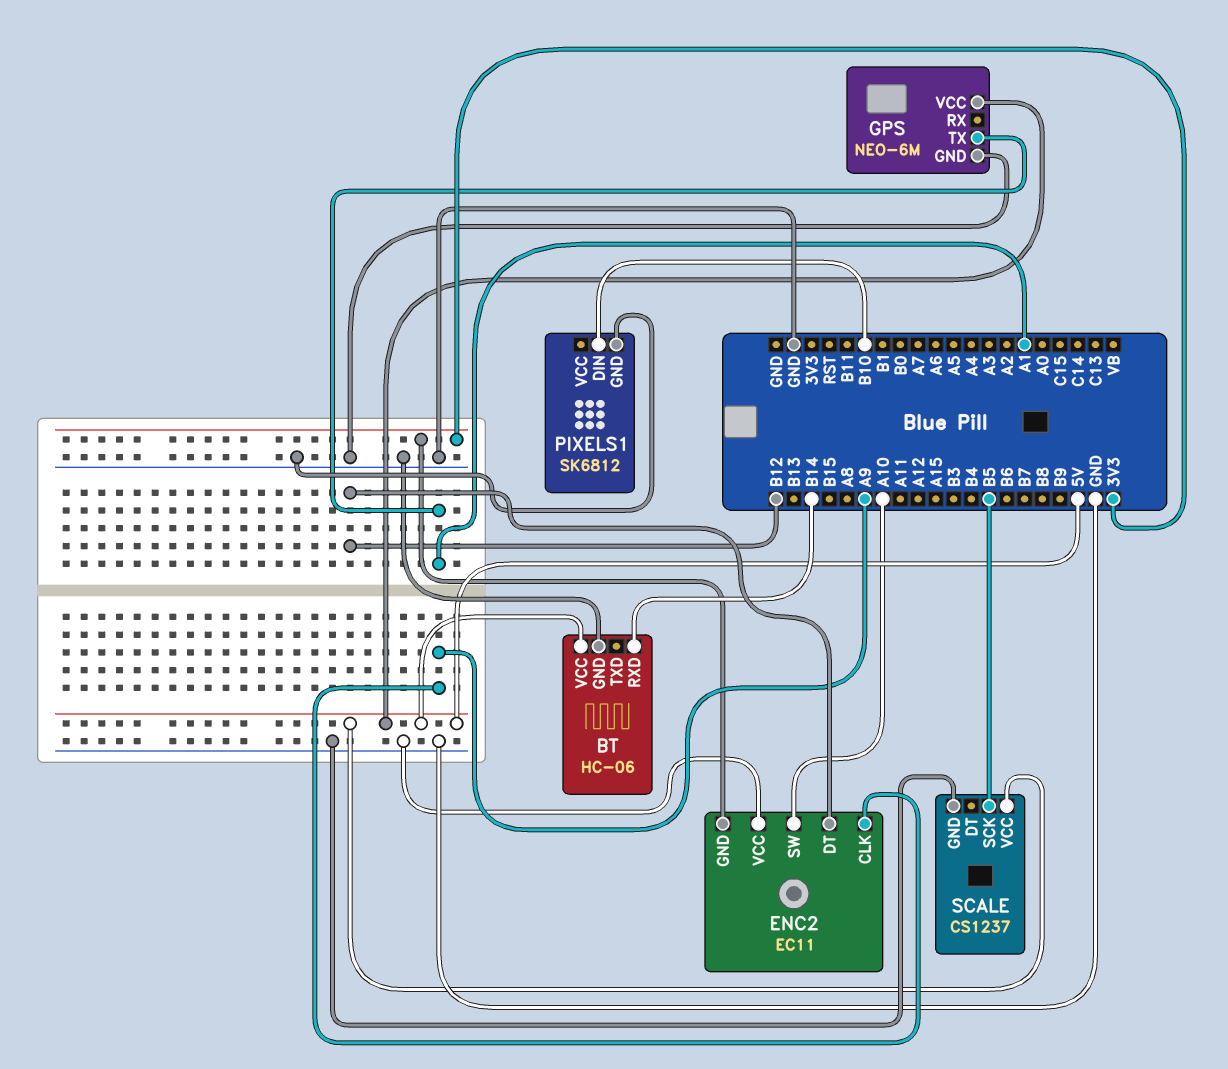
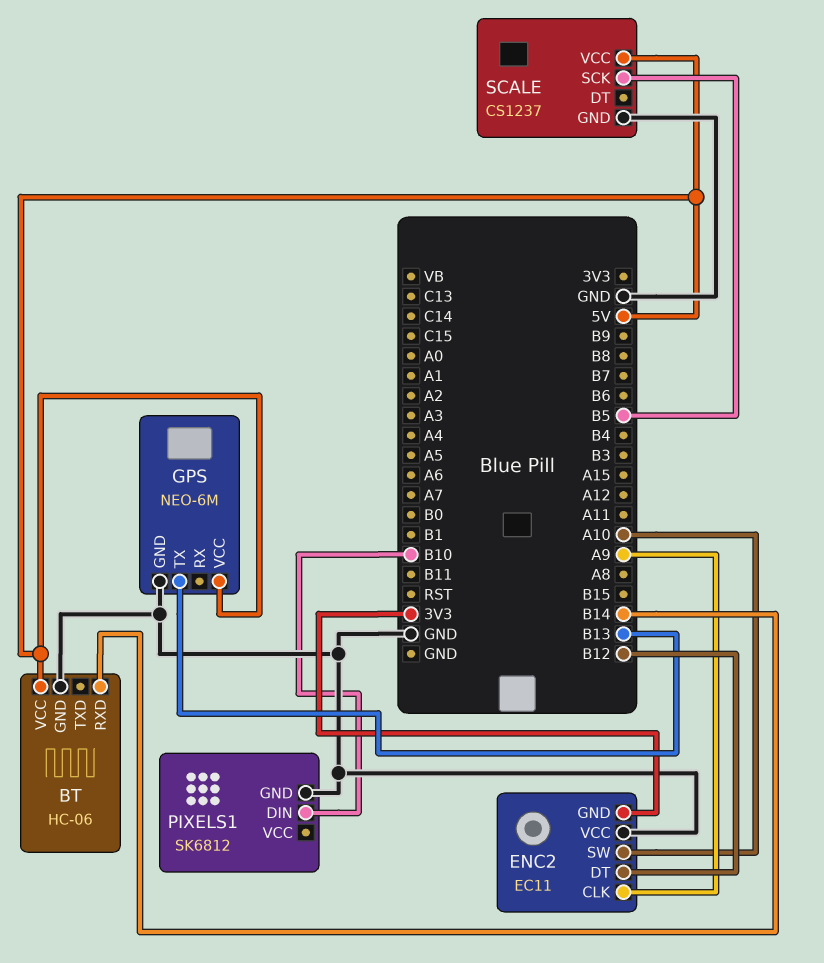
GPS pin TX: A1 -> B13

